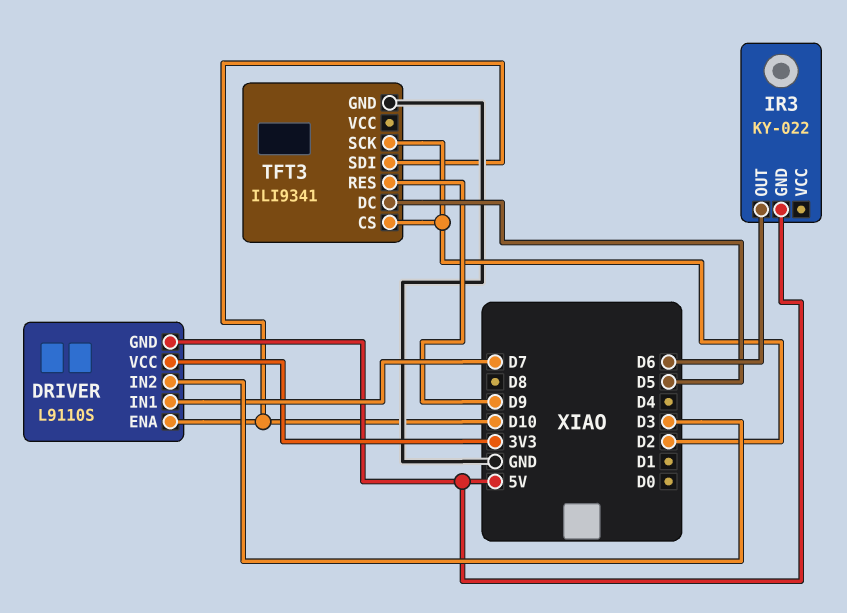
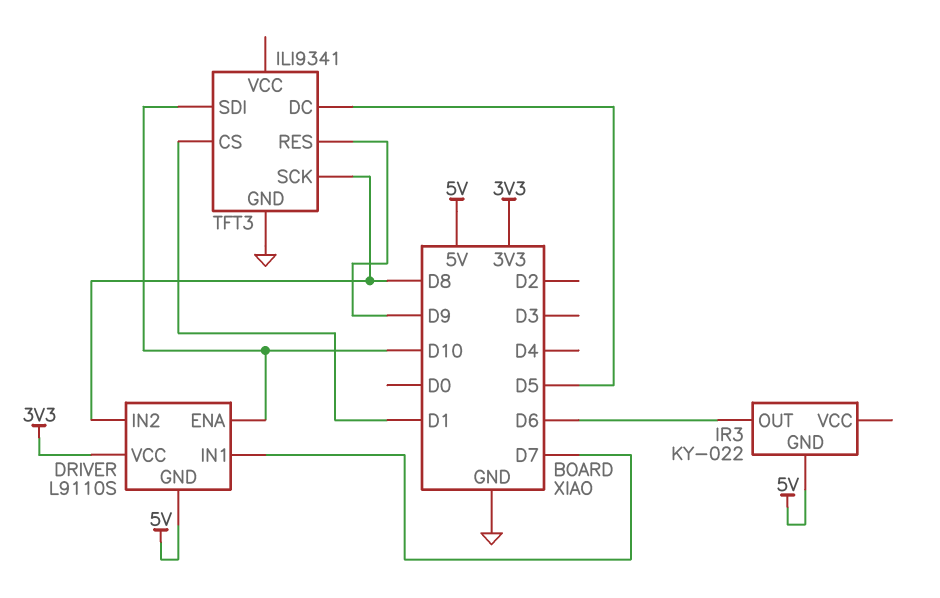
DRIVER pin IN2: D3 -> D8
TFT3 pin CS: D2 -> D1
TFT3 pin SCK: D2 -> D8

